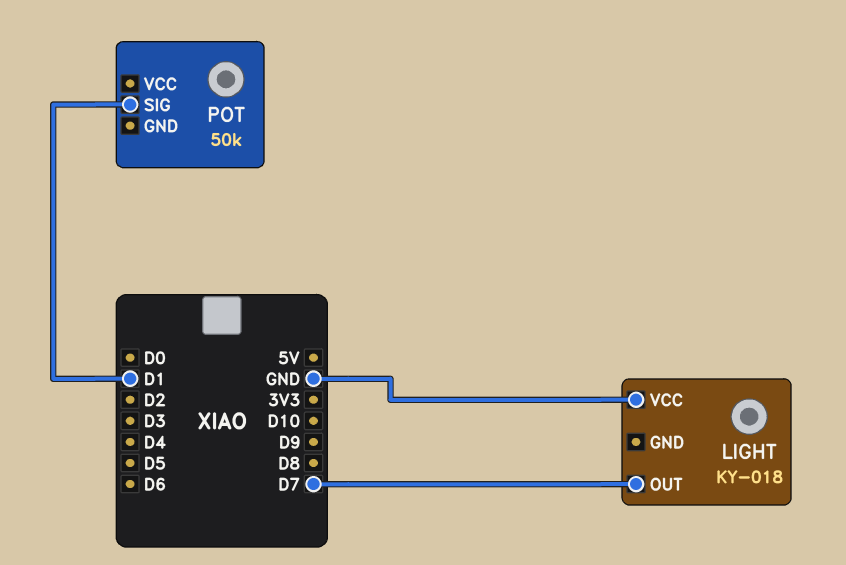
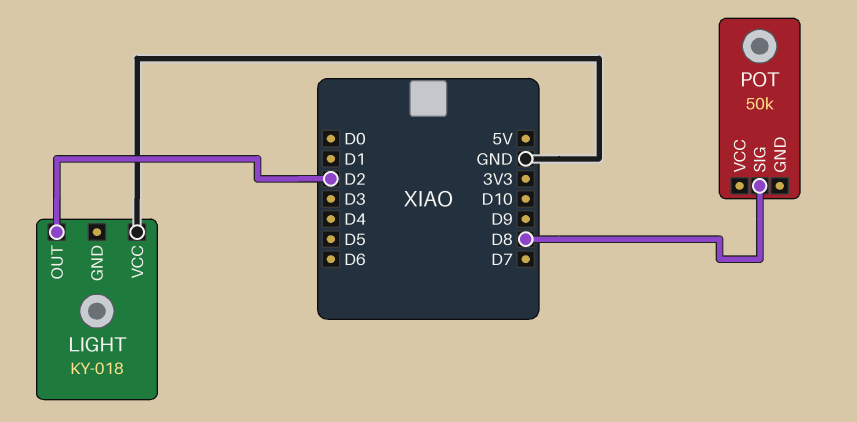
LIGHT pin OUT: D7 -> D2
POT pin SIG: D1 -> D8

